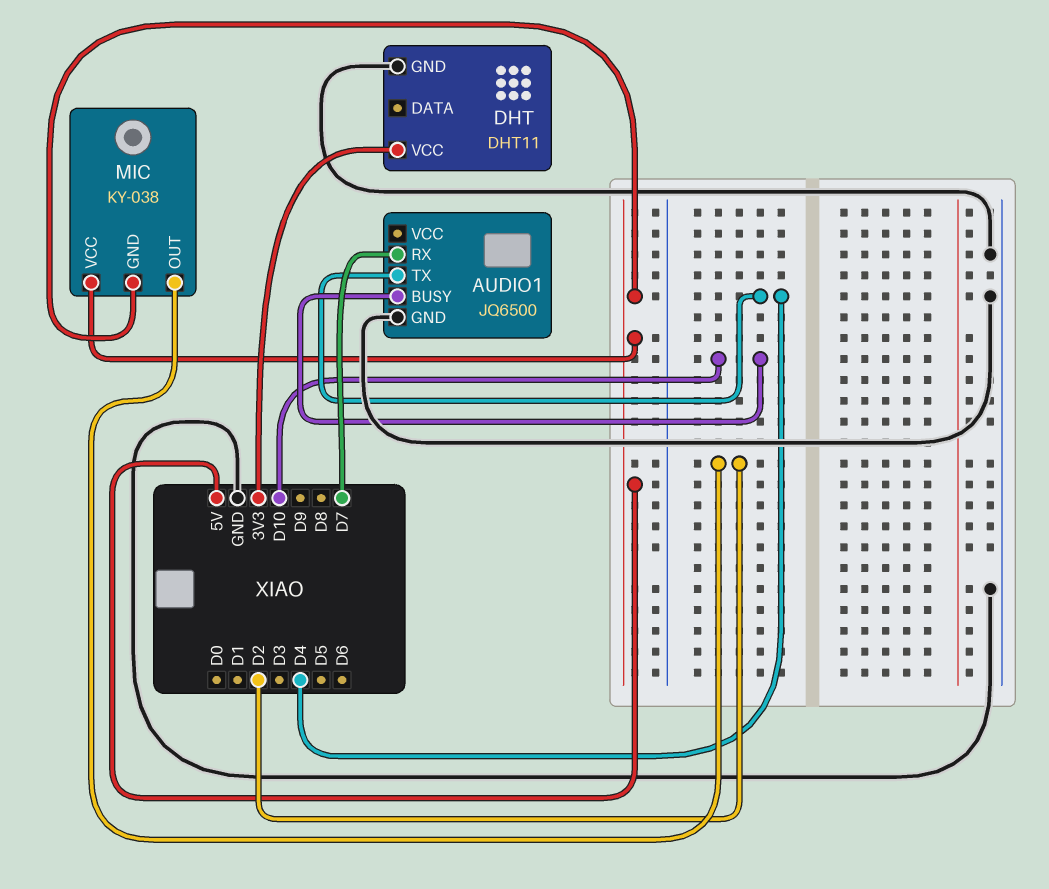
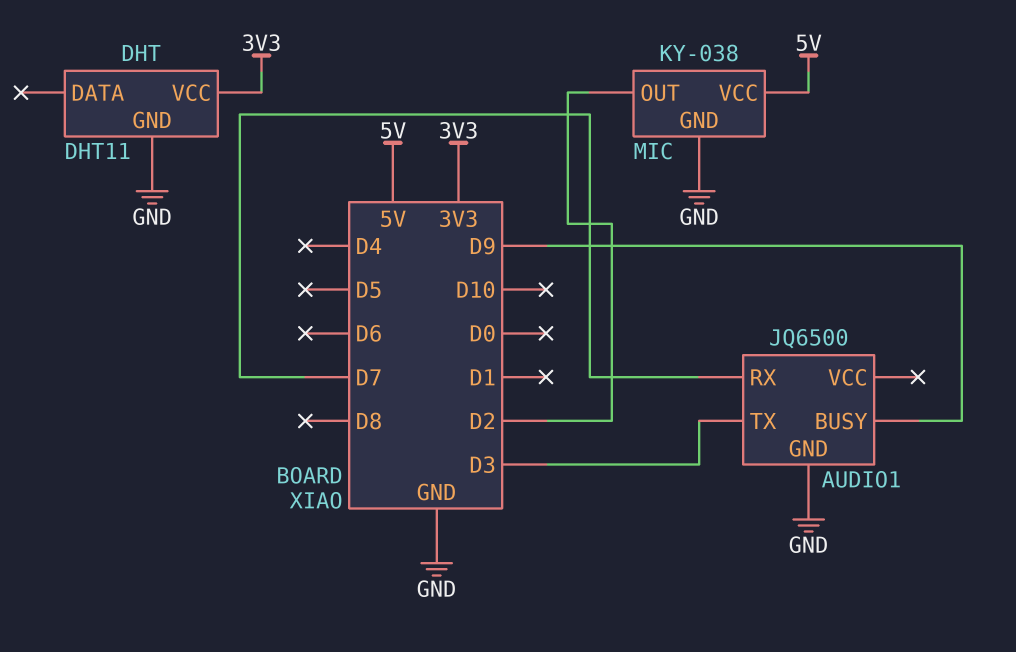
AUDIO1 pin BUSY: D10 -> D9
AUDIO1 pin TX: D4 -> D3
MIC pin GND: 5V -> GND

